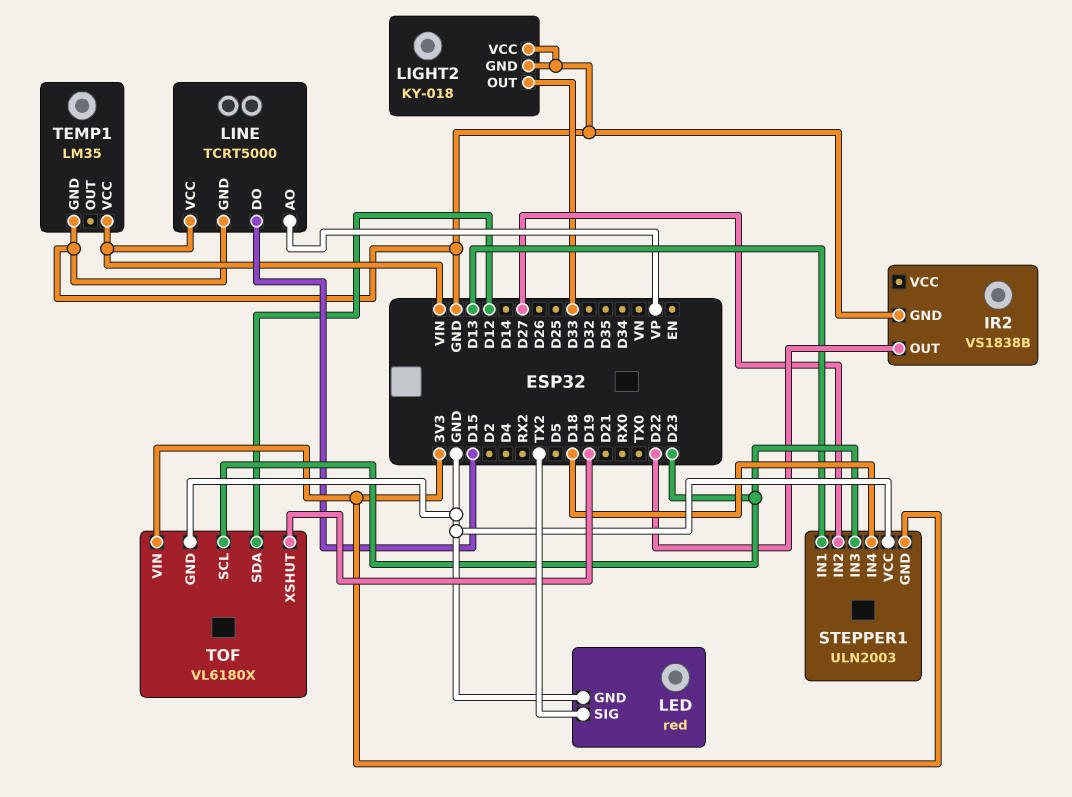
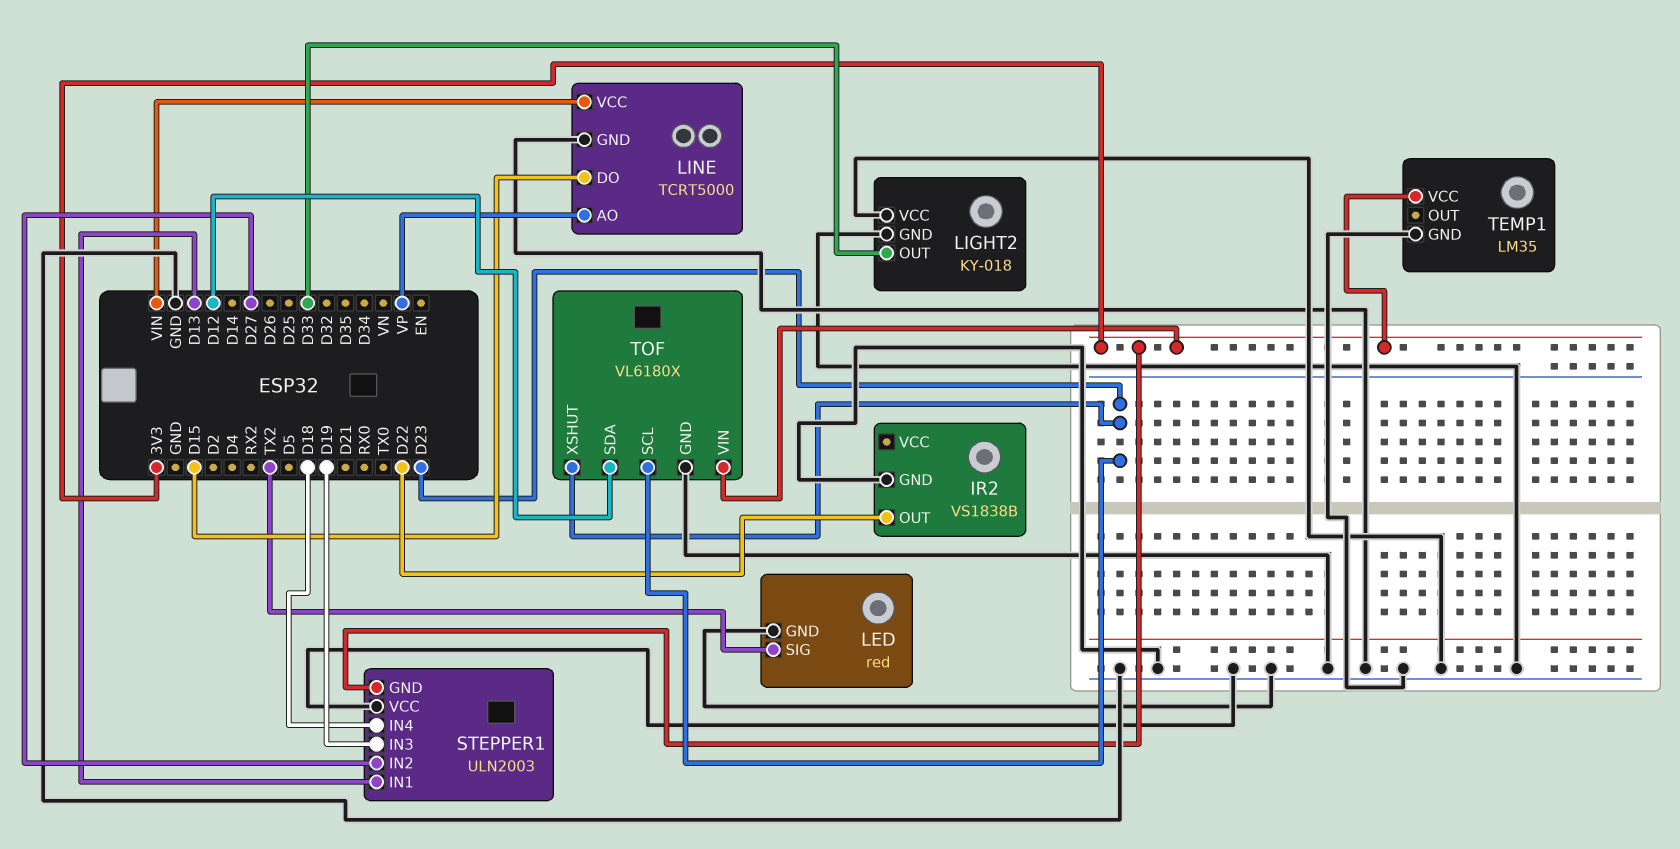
STEPPER1 pin IN3: D23 -> D19
TEMP1 pin VCC: VIN -> 3V3
TOF pin XSHUT: D19 -> D23

